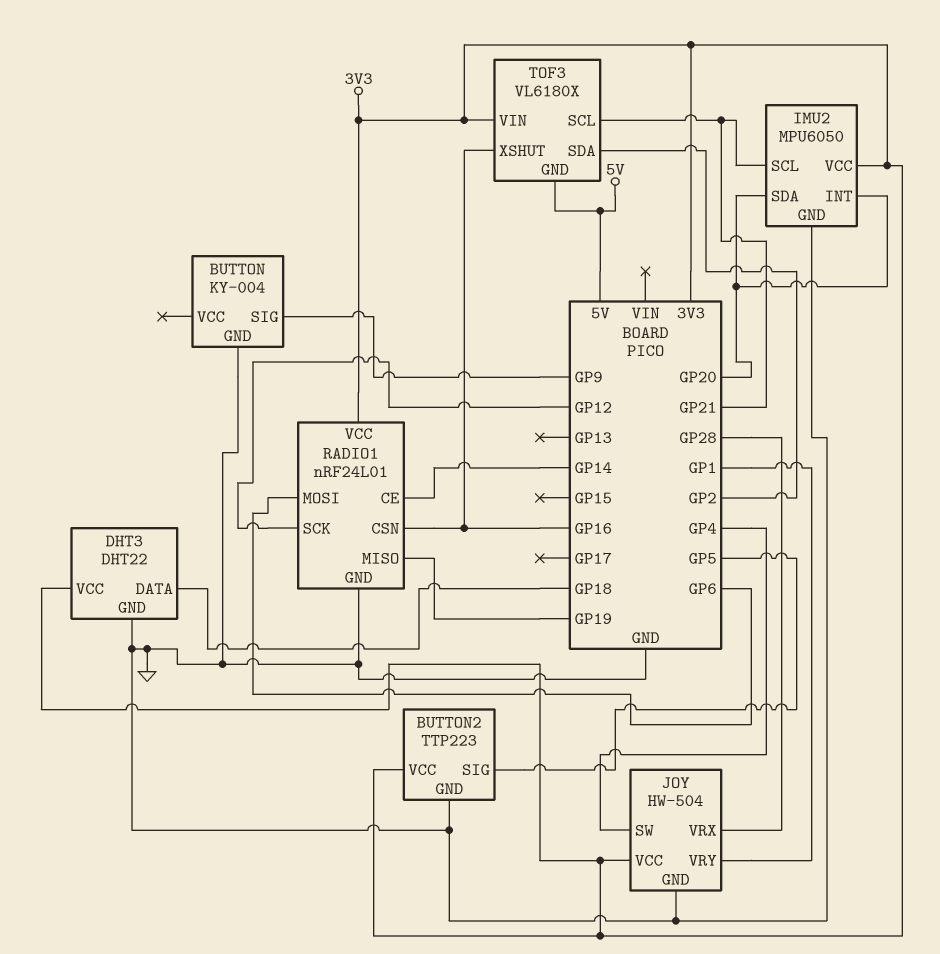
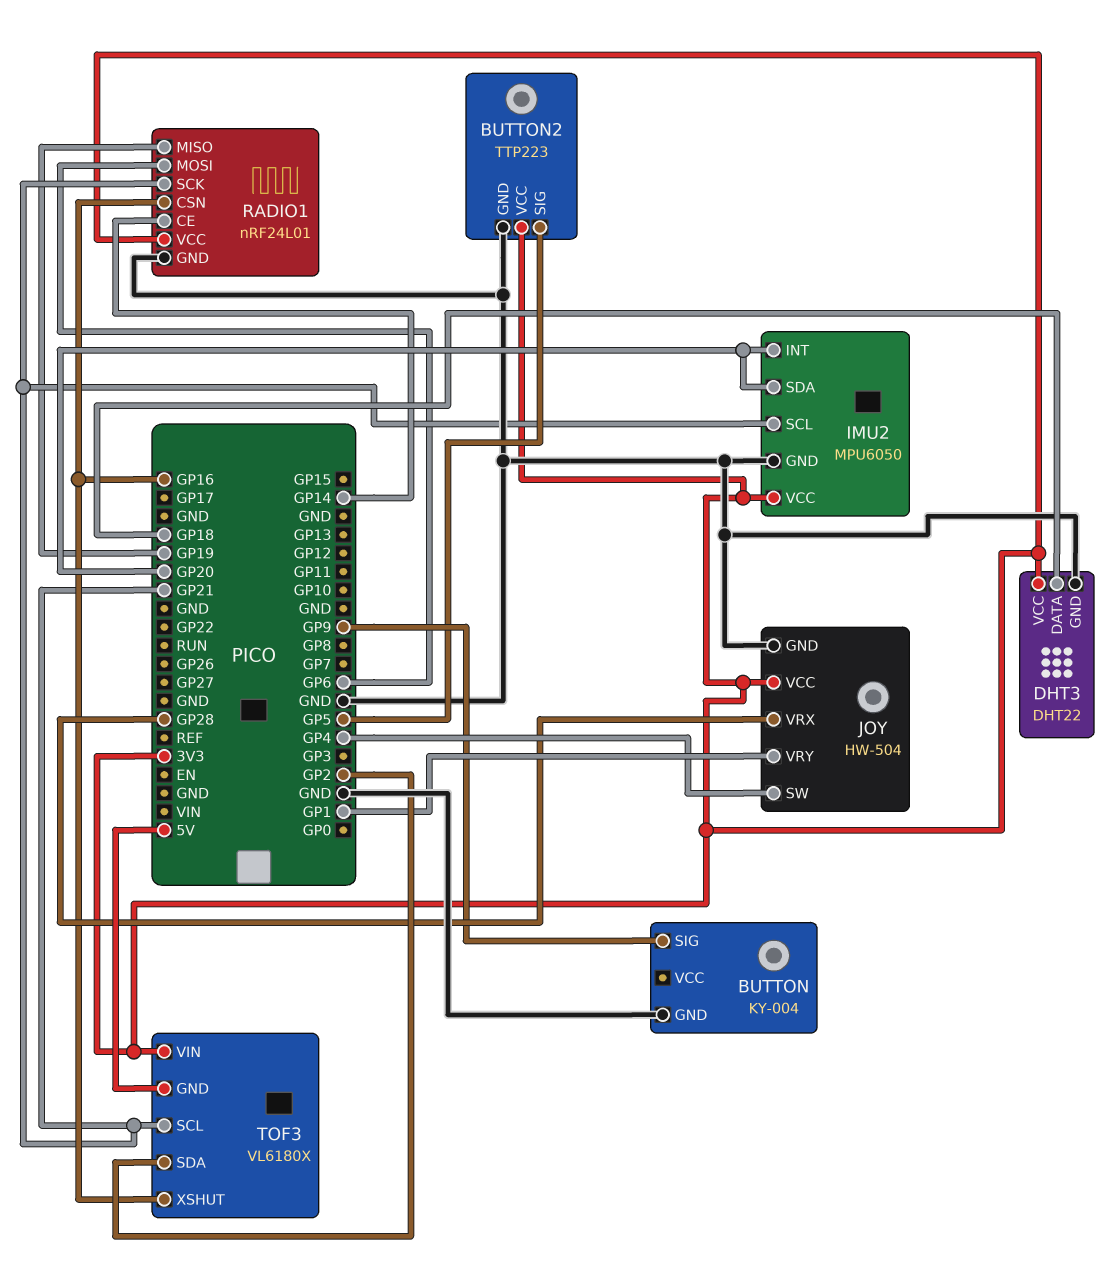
RADIO1 pin SCK: GP12 -> GP21

